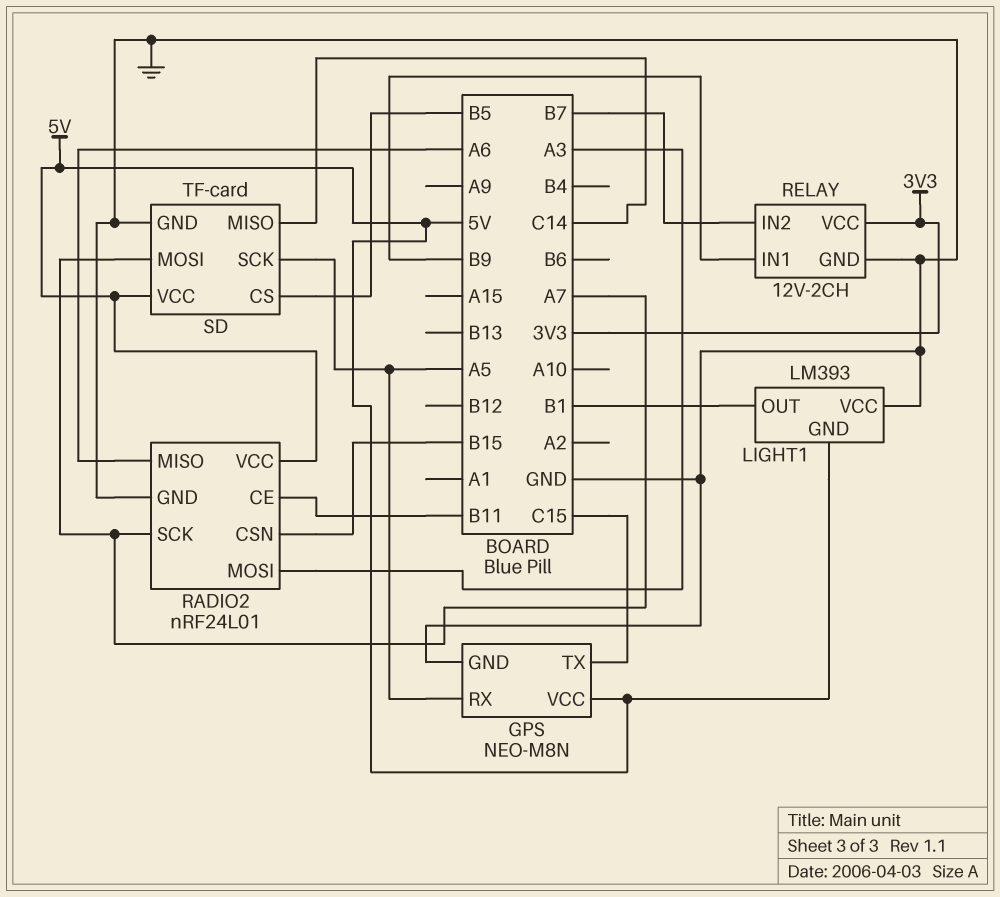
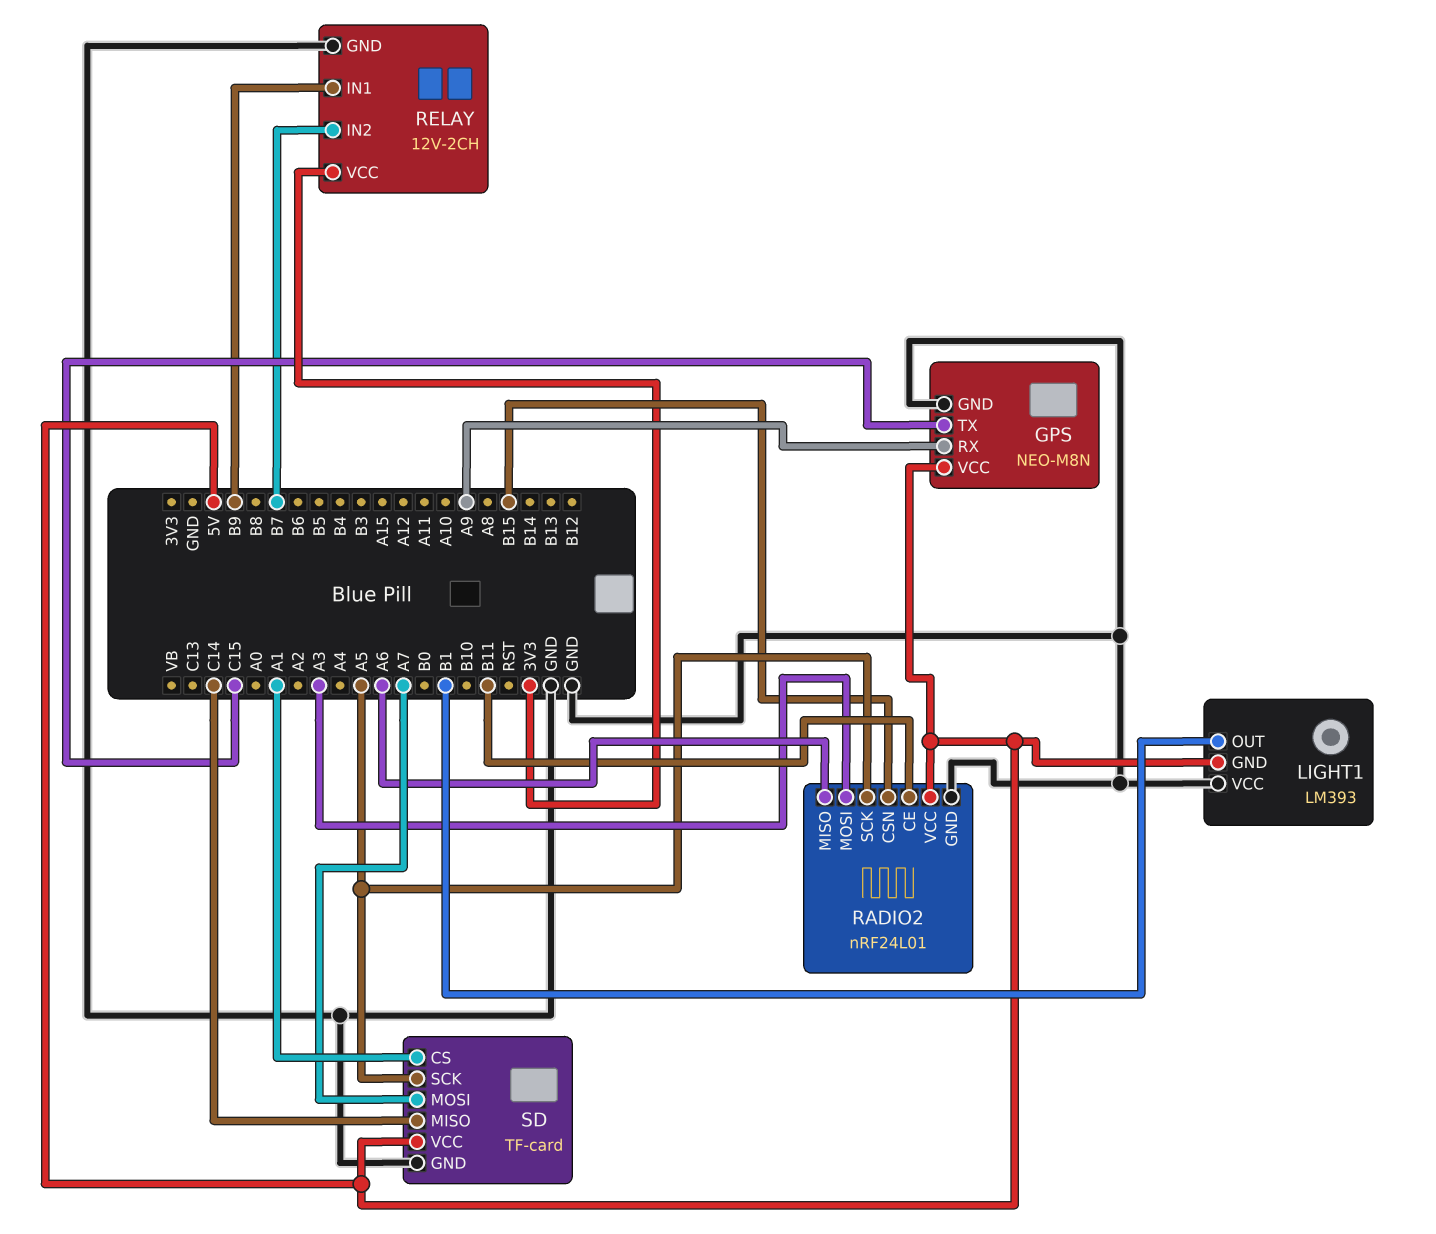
GPS pin RX: A5 -> A9
RADIO2 pin SCK: A7 -> A5
SD pin CS: B5 -> A1

